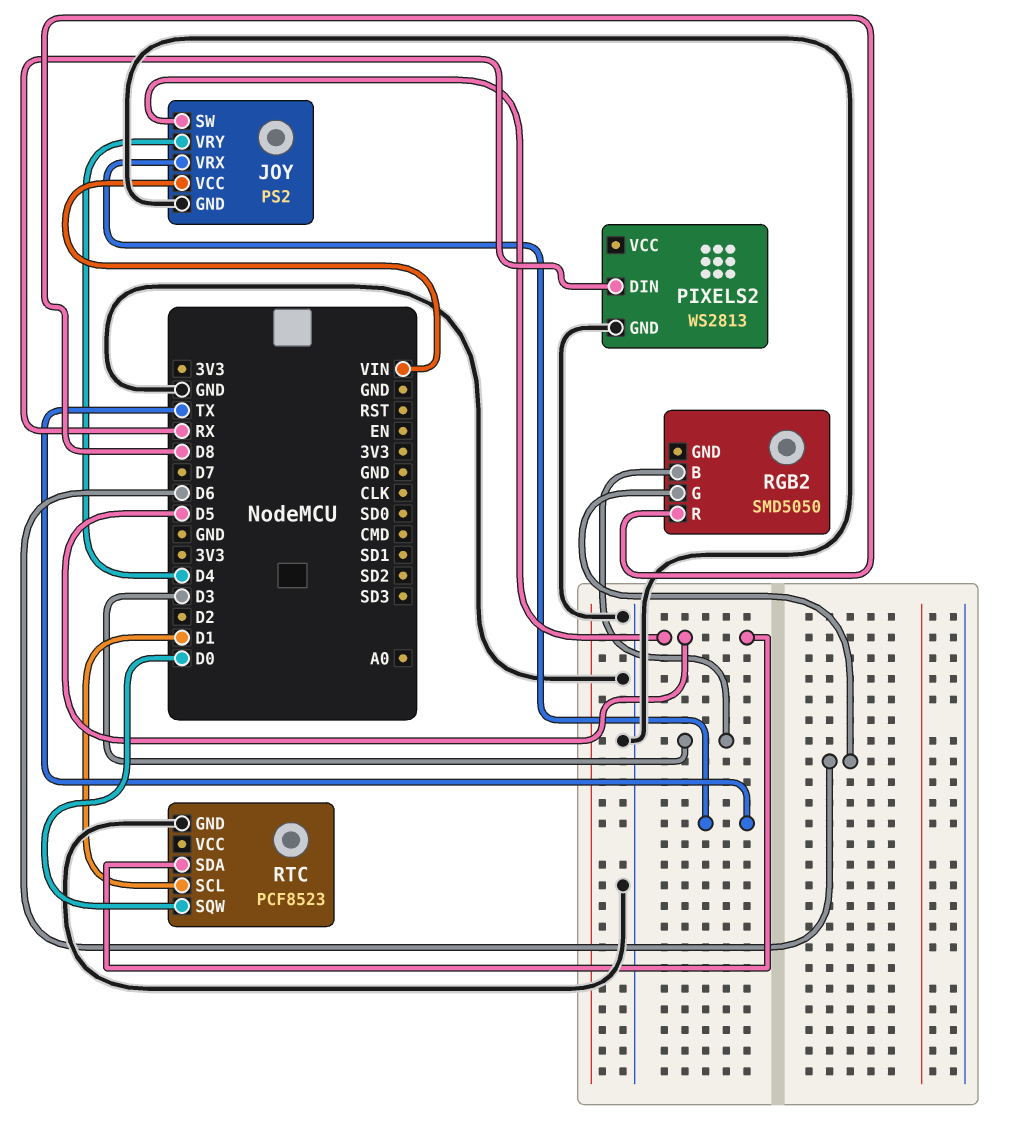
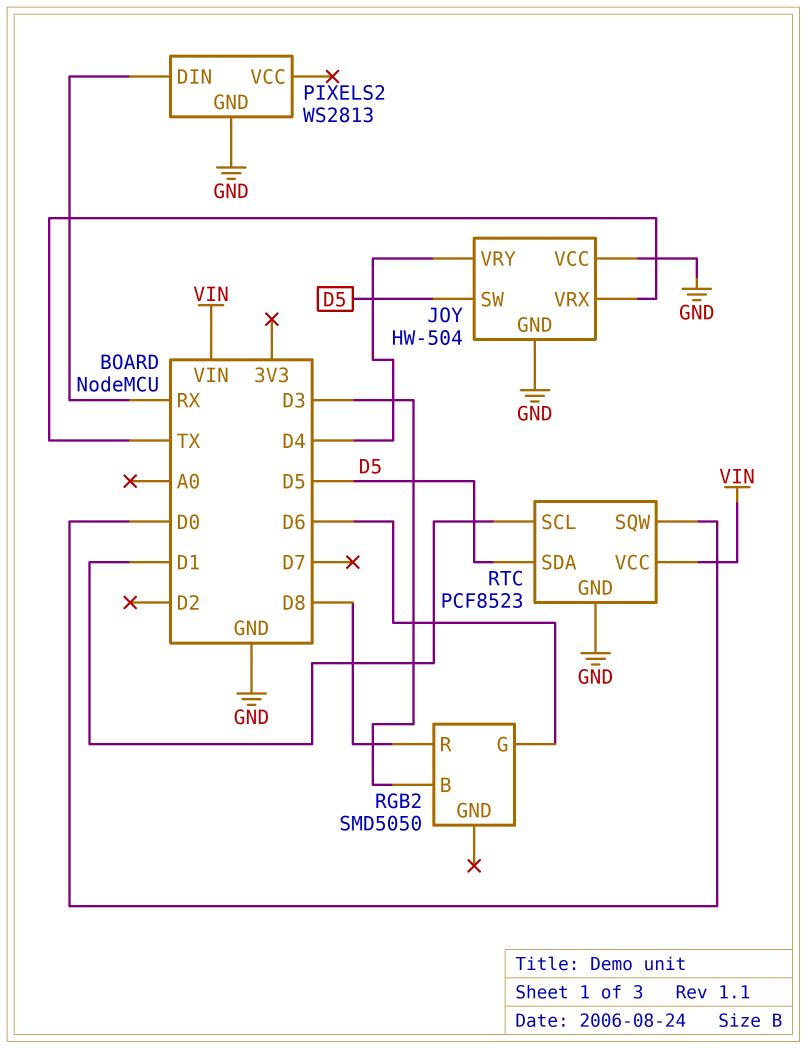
JOY: PS2 -> HW-504
JOY pin VCC: VIN -> GND
RTC pin VCC: none -> VIN

